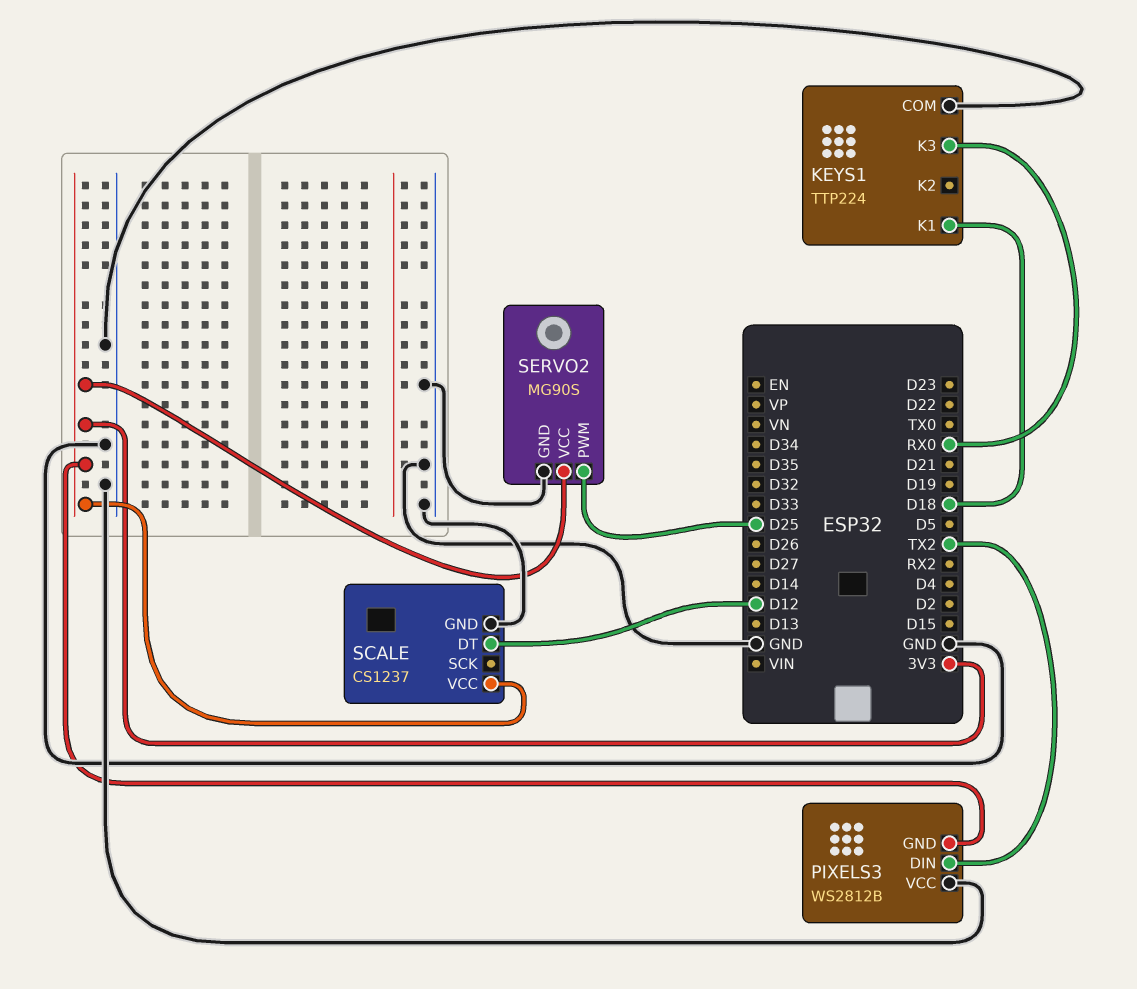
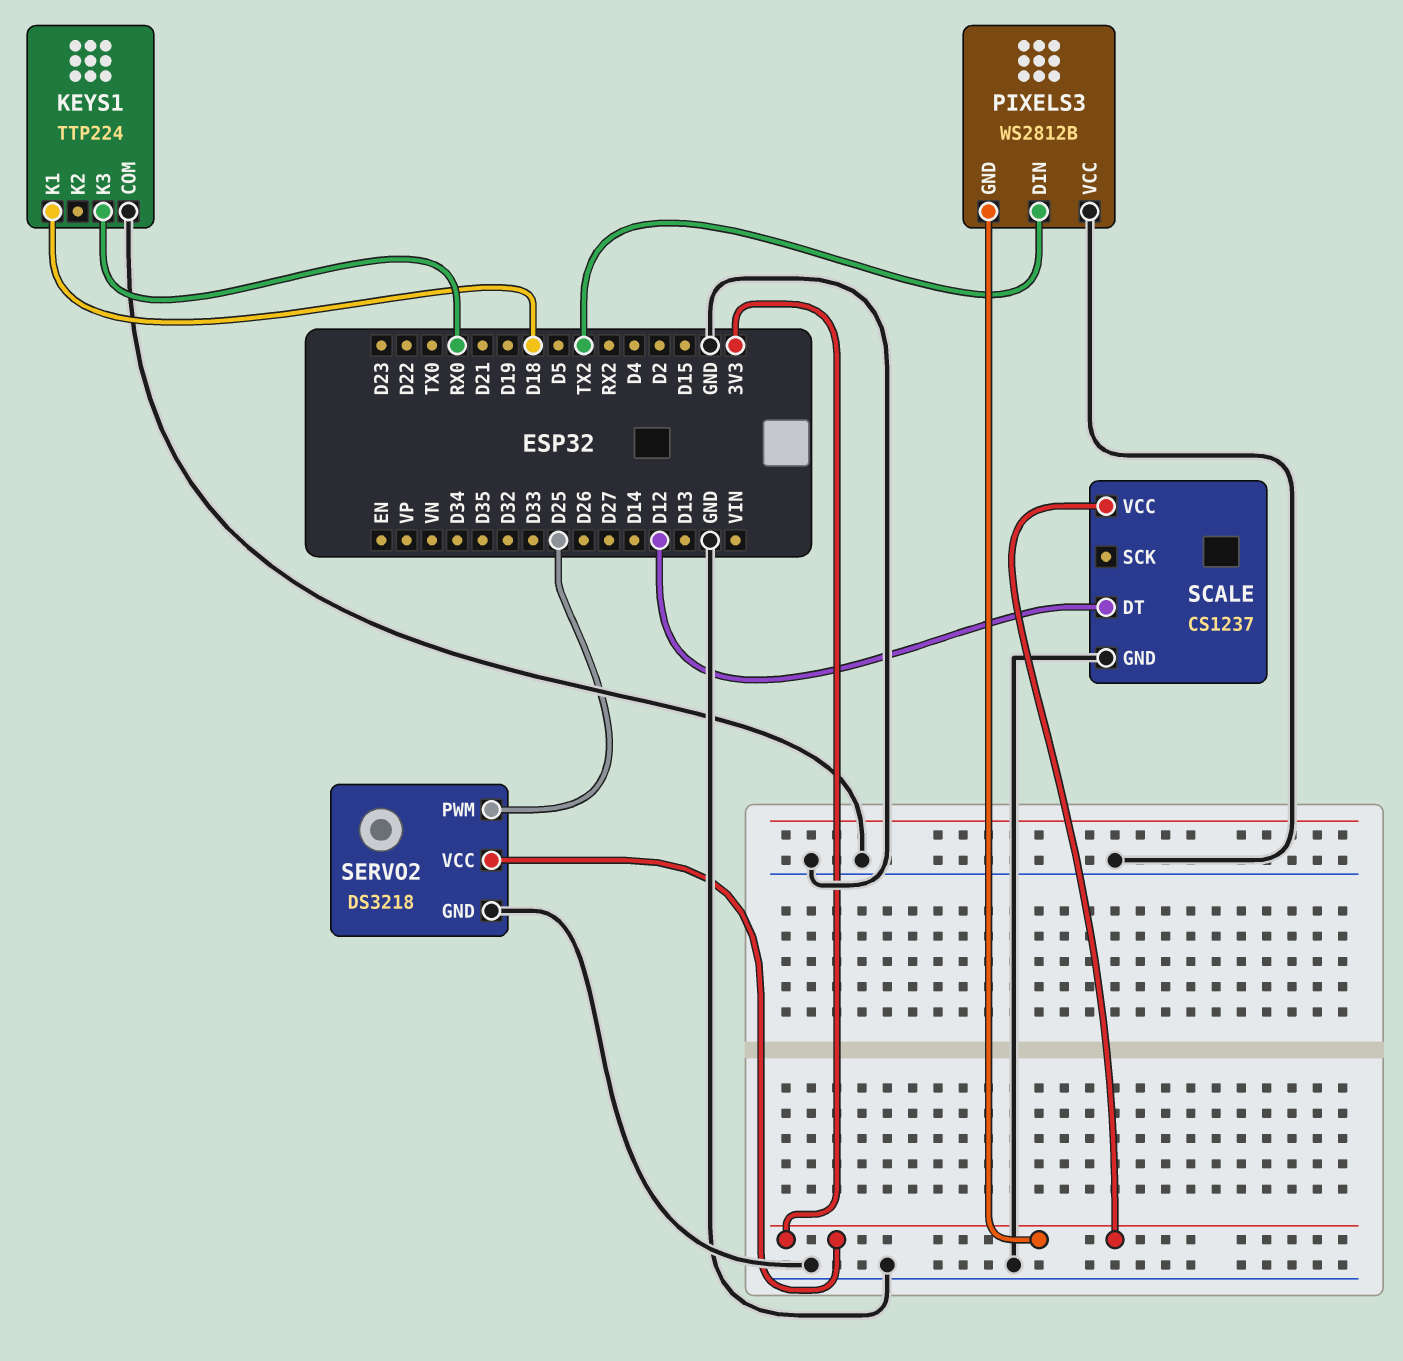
SERVO2: MG90S -> DS3218

